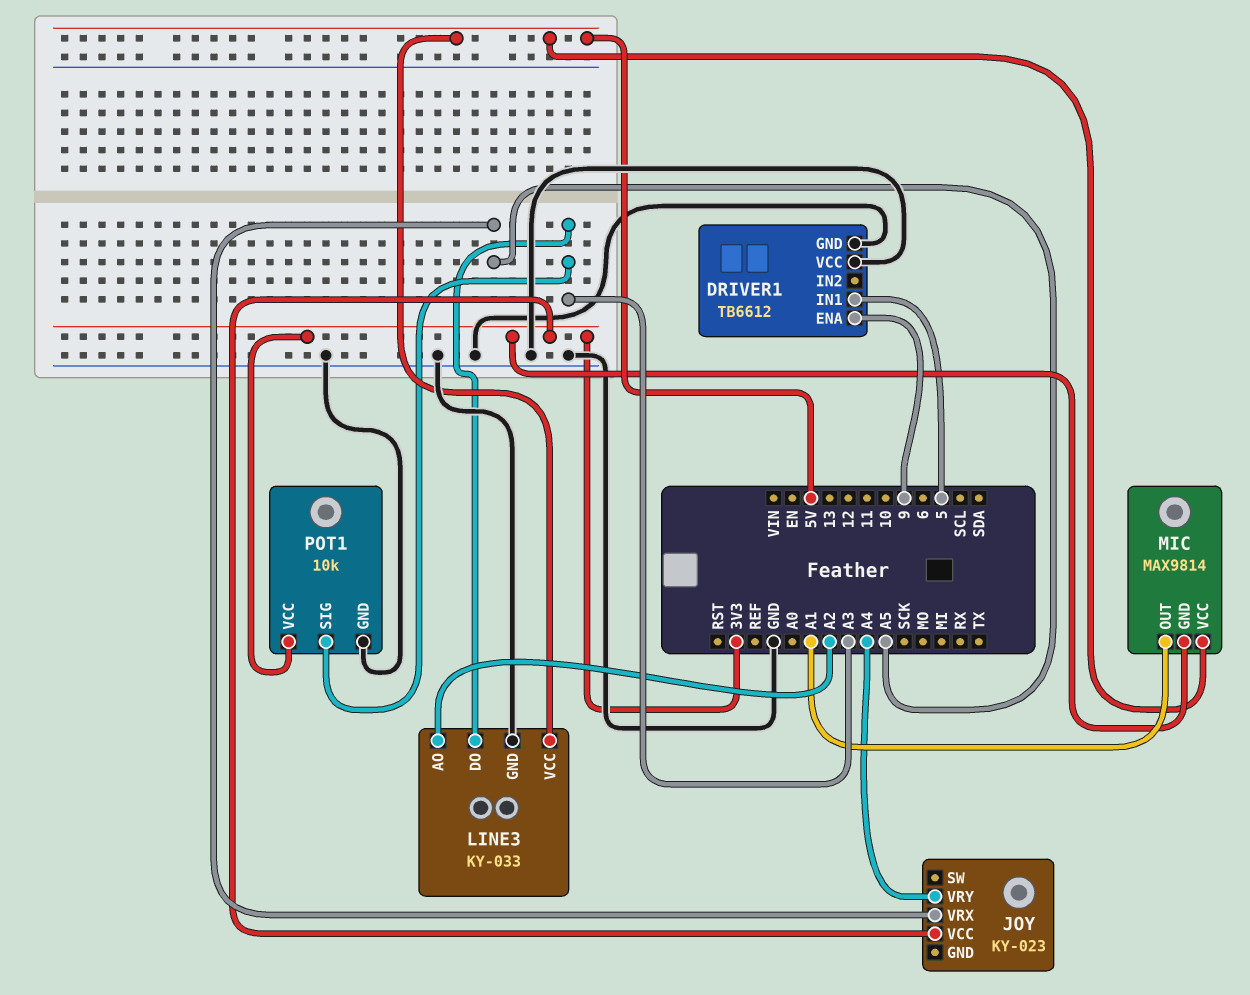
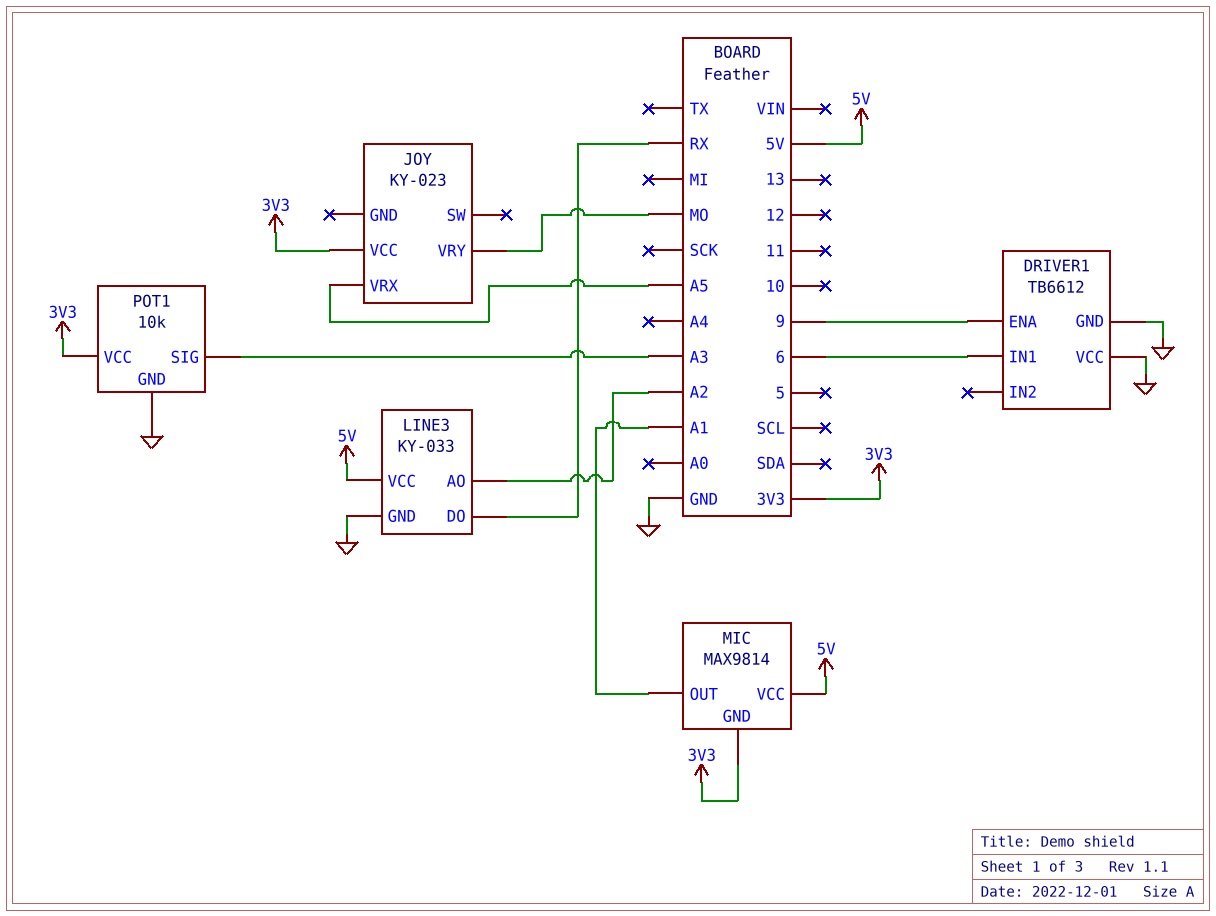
DRIVER1 pin IN1: 5 -> 6
JOY pin VRY: A4 -> MO
LINE3 pin DO: A3 -> RX

